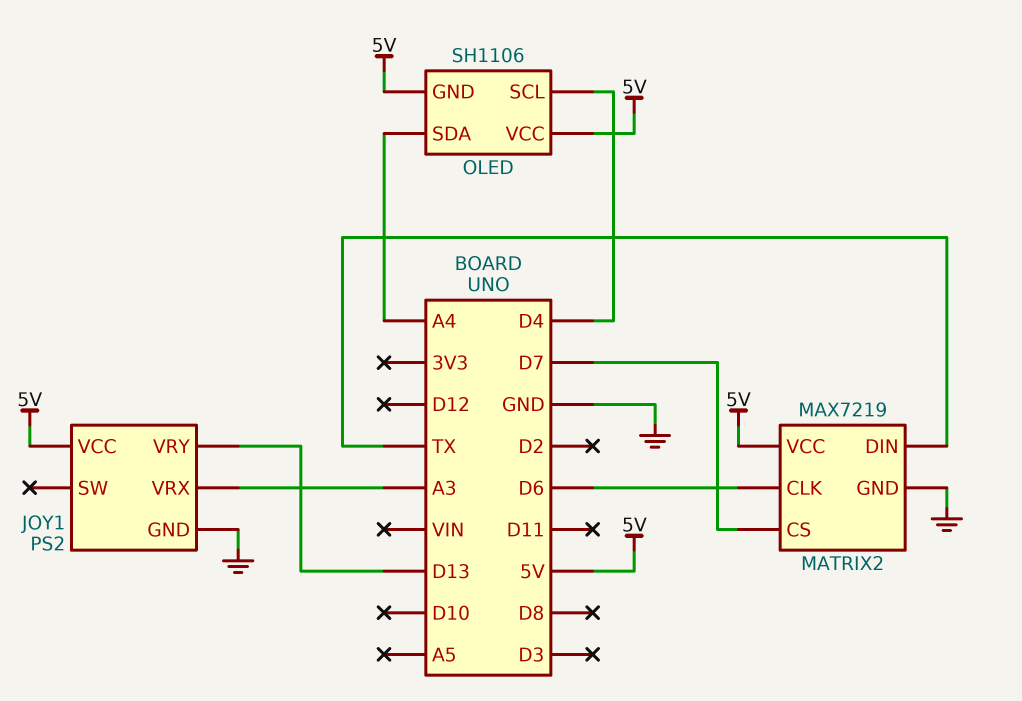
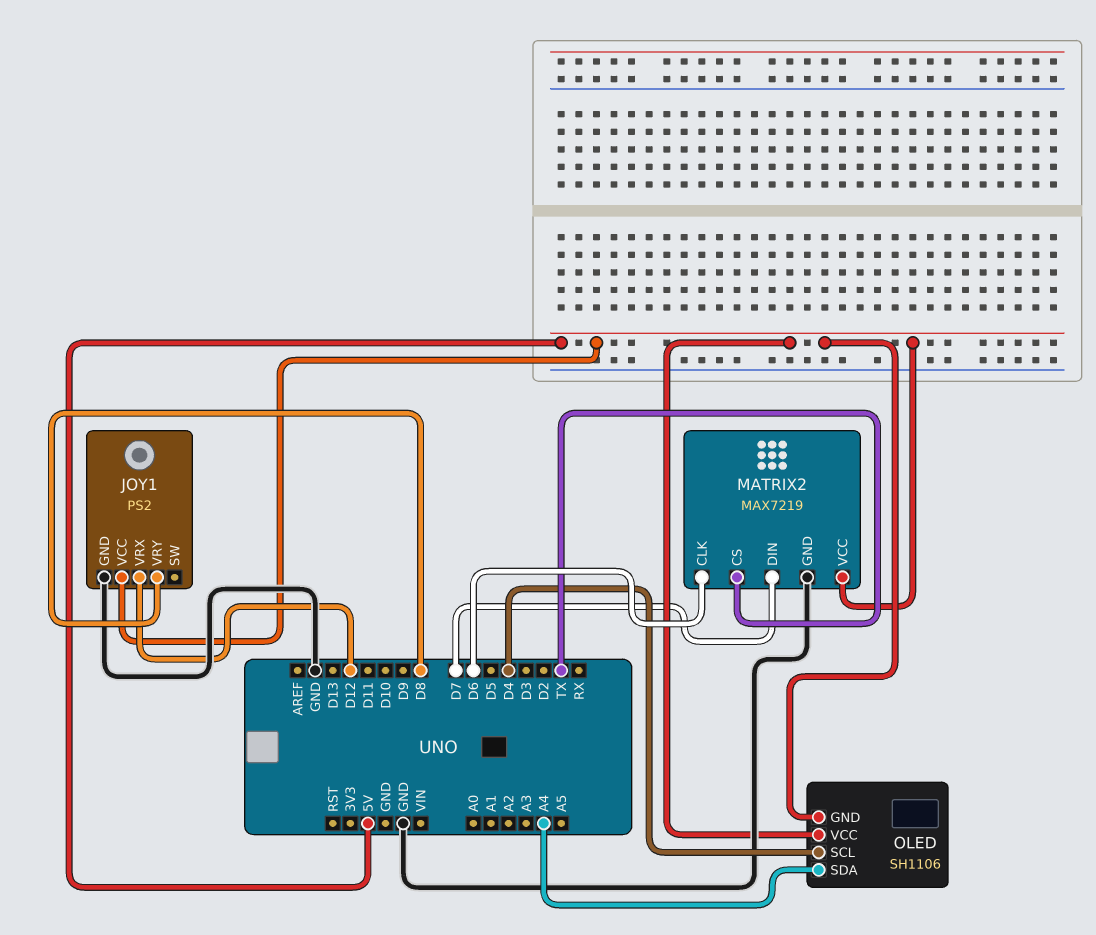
JOY1 pin VRX: A3 -> D12
JOY1 pin VRY: D13 -> D8
MATRIX2 pin CS: D7 -> TX
MATRIX2 pin DIN: TX -> D7

